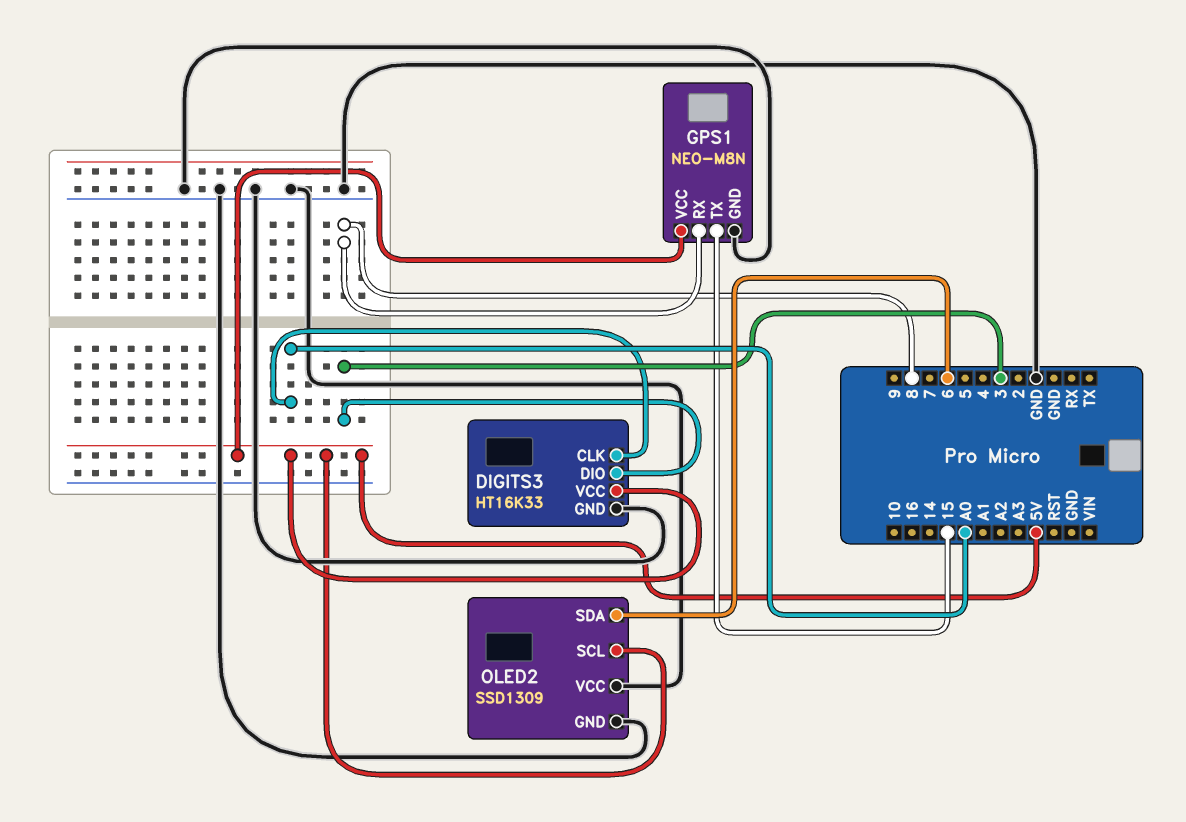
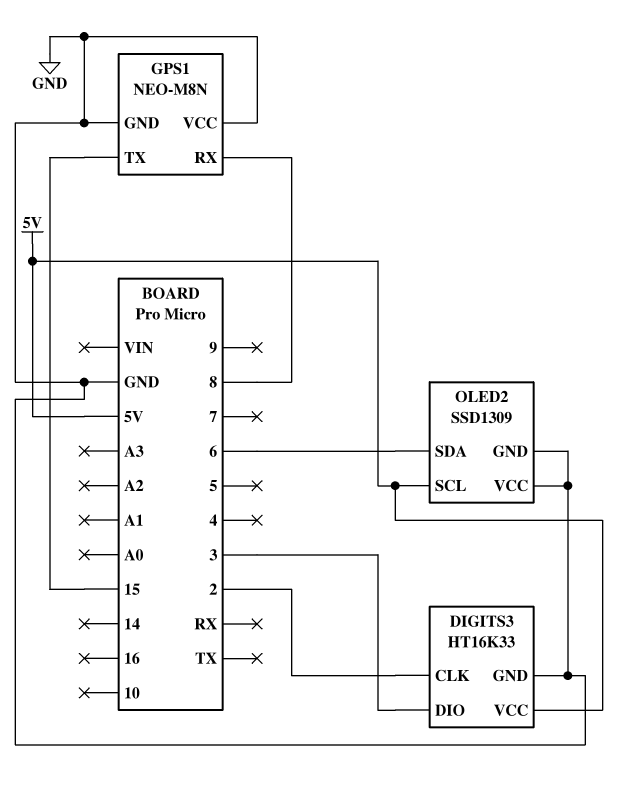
DIGITS3 pin CLK: A0 -> 2
GPS1 pin VCC: 5V -> GND

